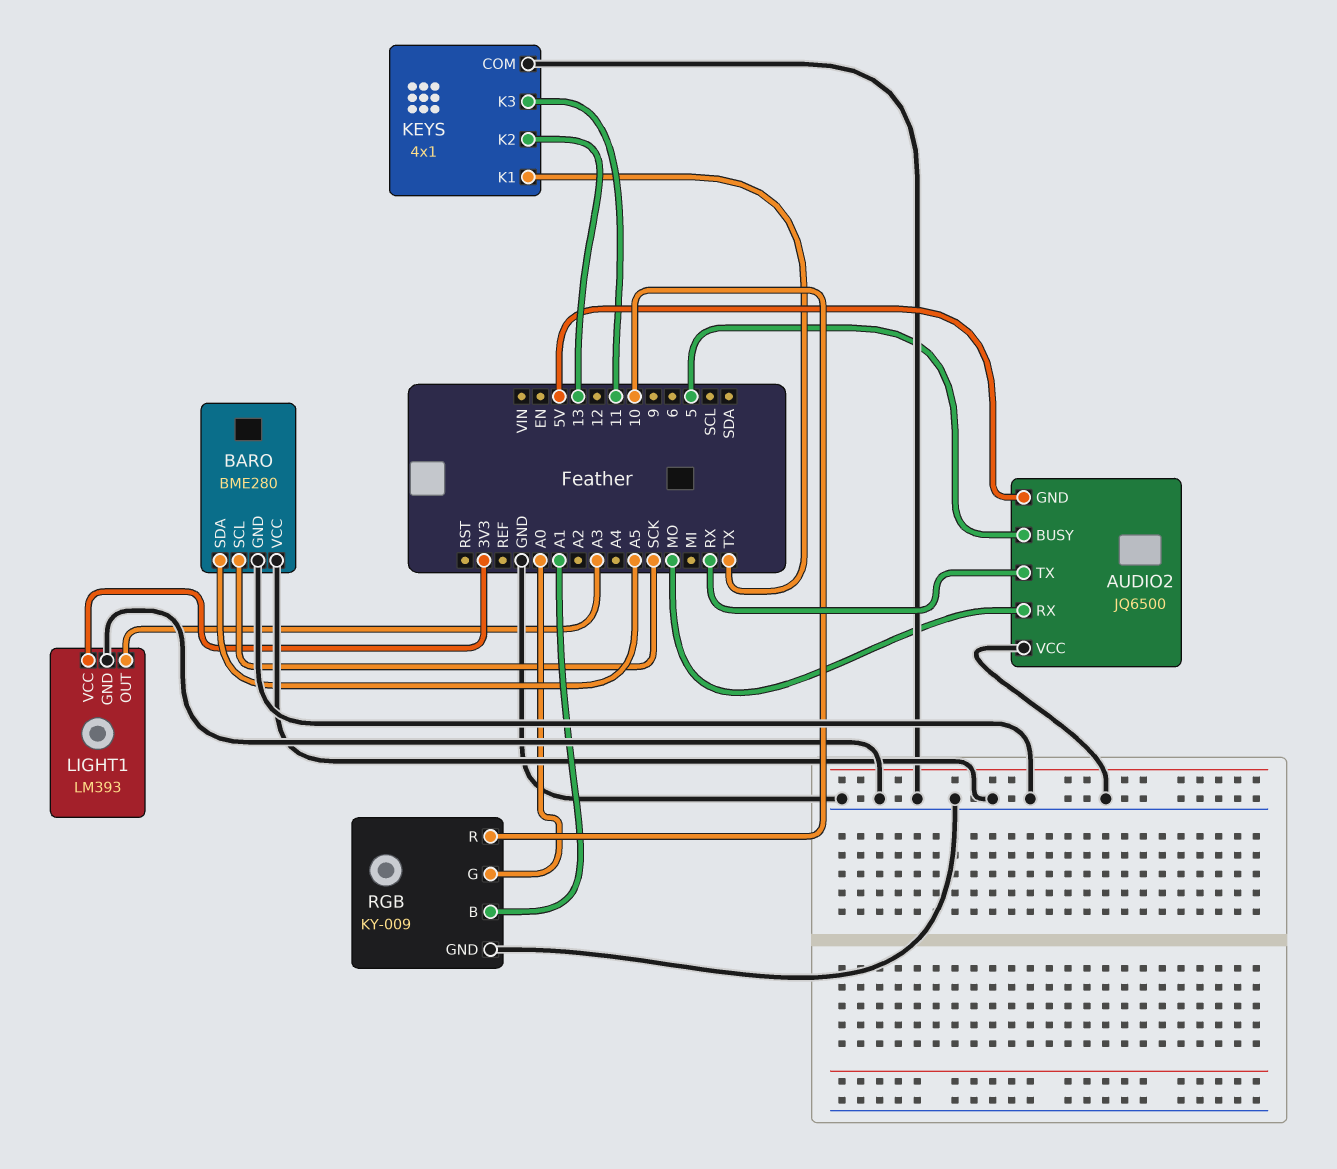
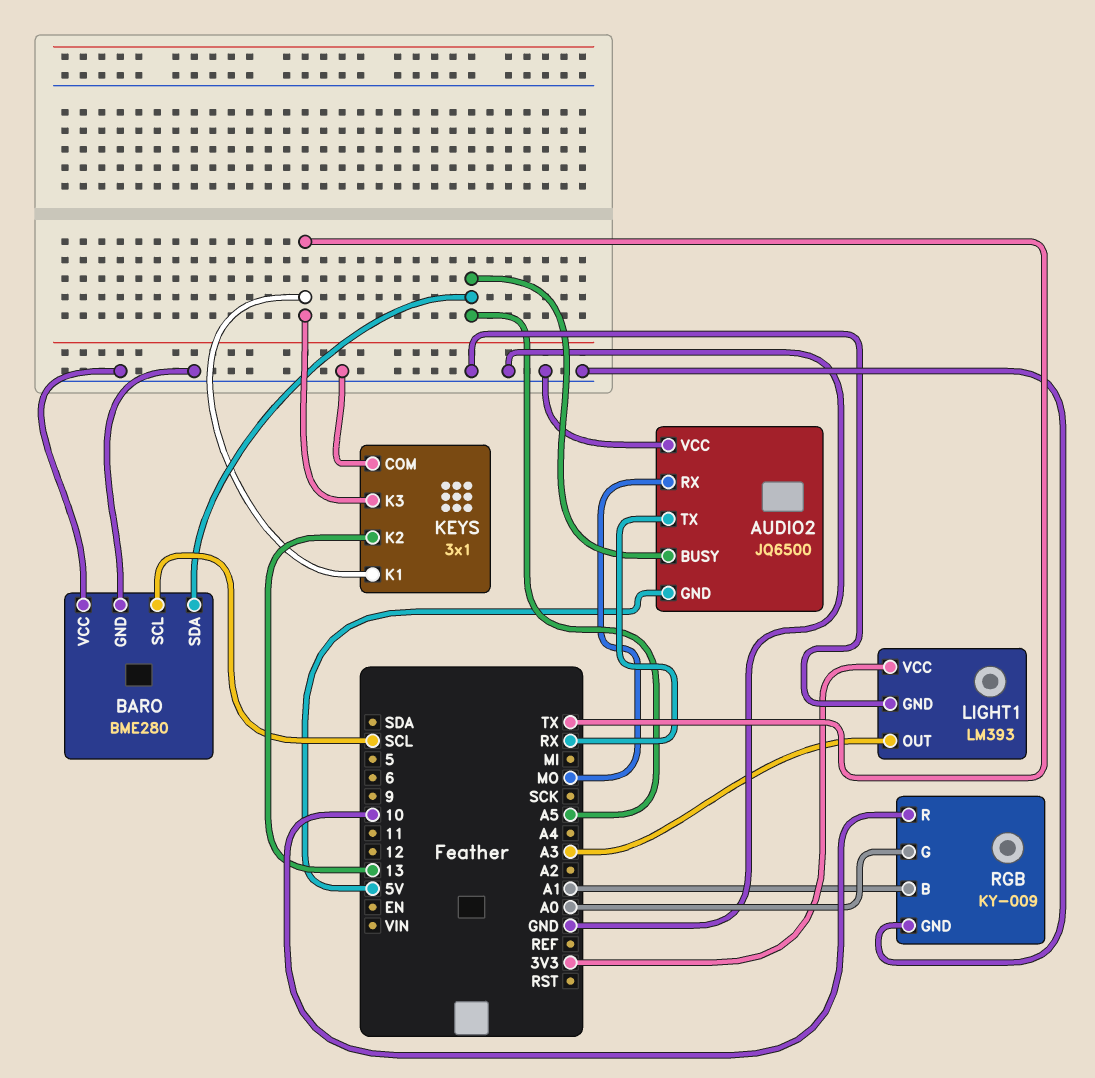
AUDIO2 pin BUSY: 5 -> A5
BARO pin SCL: SCK -> SCL
KEYS: 4x1 -> 3x1
KEYS pin K3: 11 -> TX

